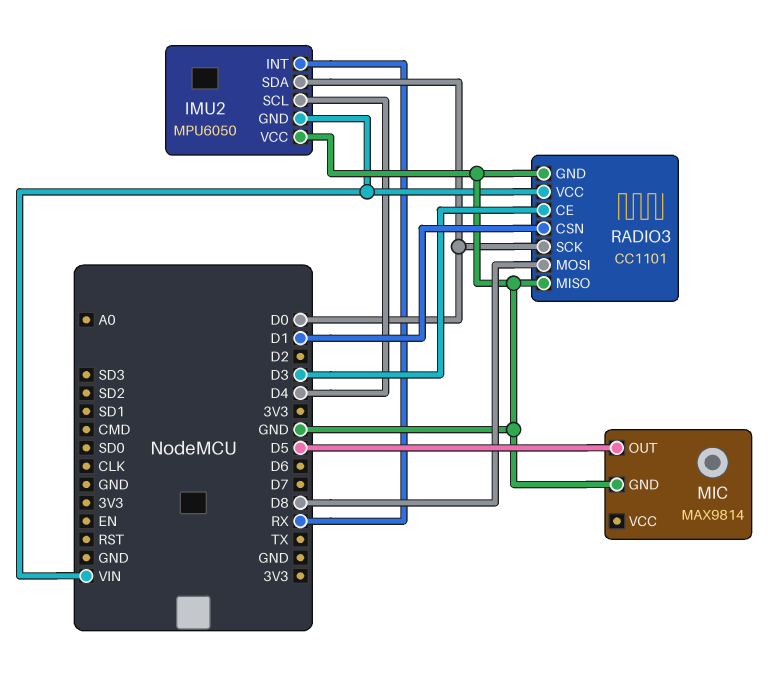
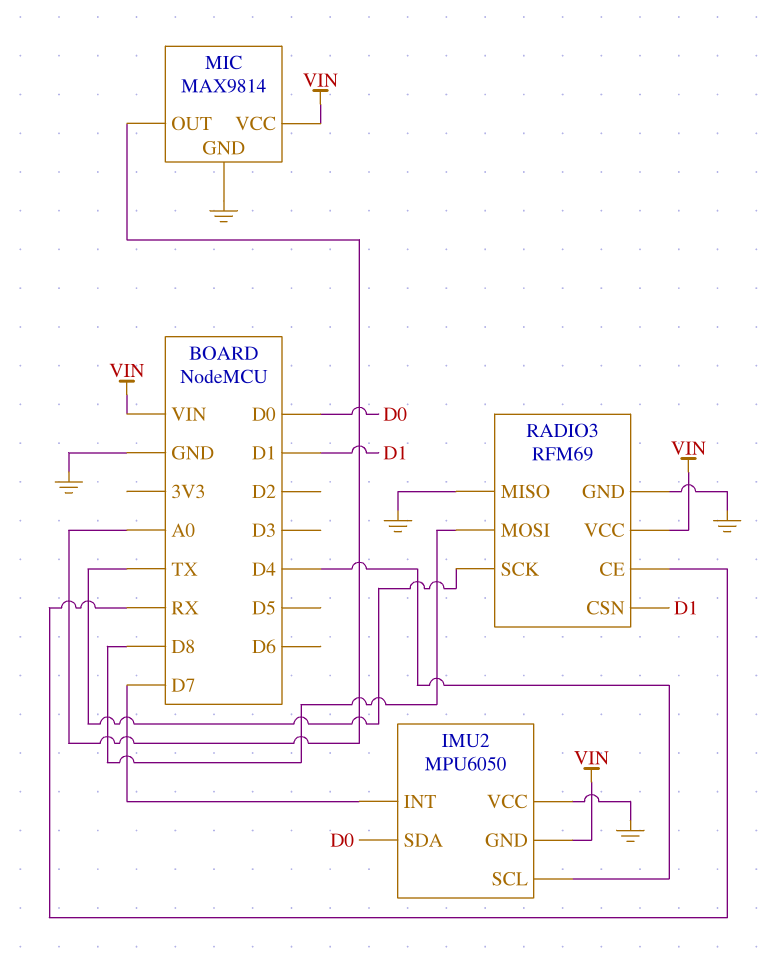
IMU2 pin INT: RX -> D7
MIC pin OUT: D5 -> A0
MIC pin VCC: none -> VIN
RADIO3: CC1101 -> RFM69
RADIO3 pin CE: D3 -> RX
RADIO3 pin SCK: D0 -> TX

